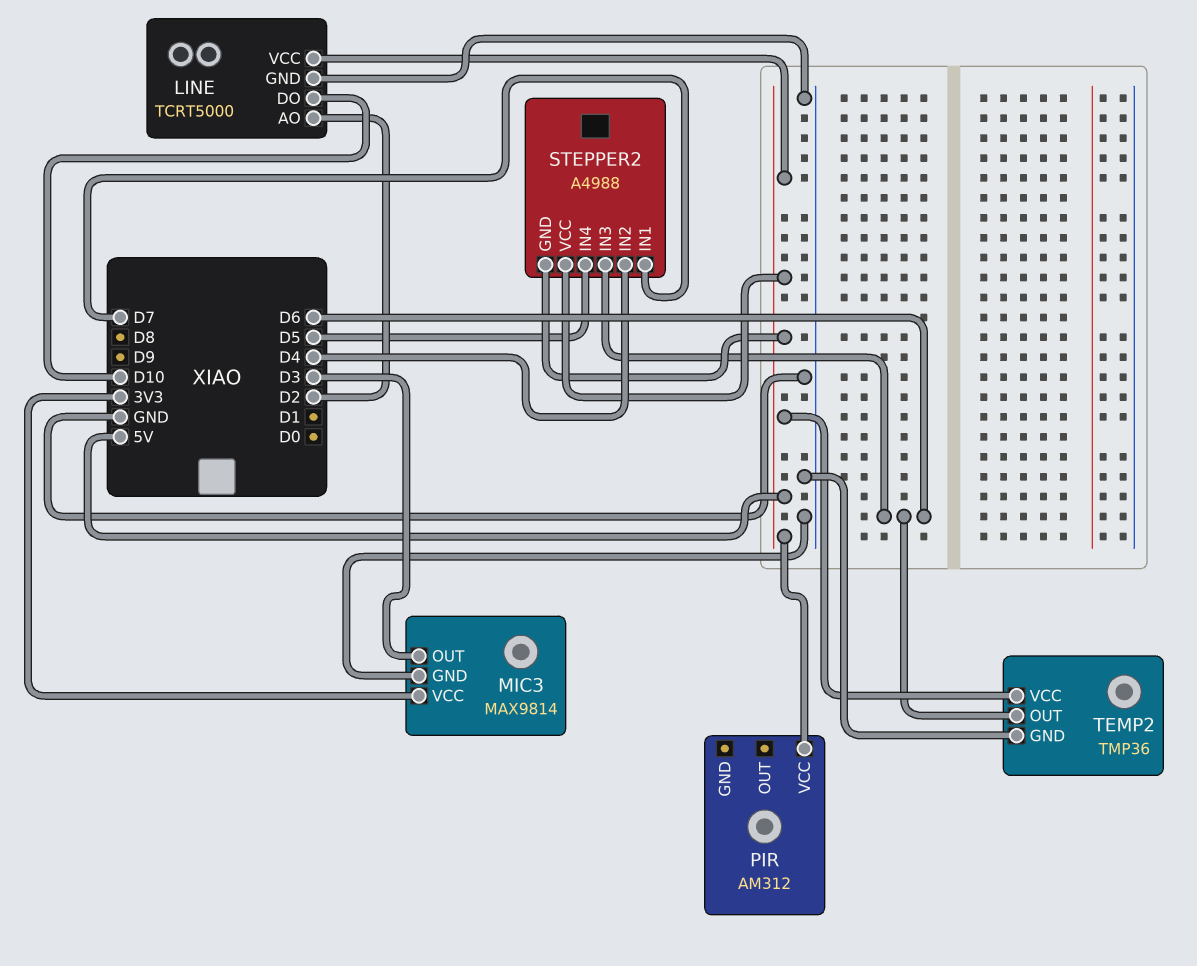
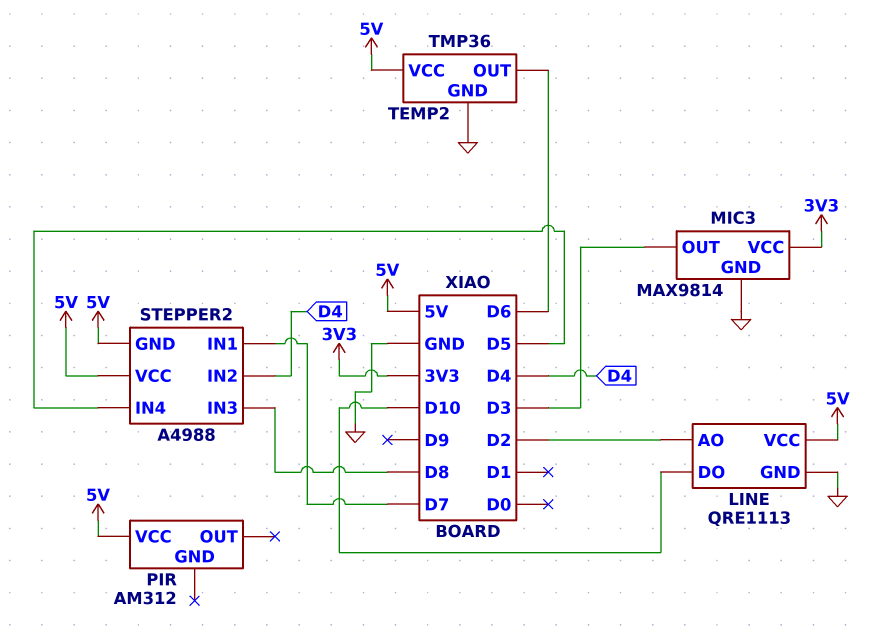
LINE: TCRT5000 -> QRE1113
STEPPER2 pin IN3: D6 -> D8

